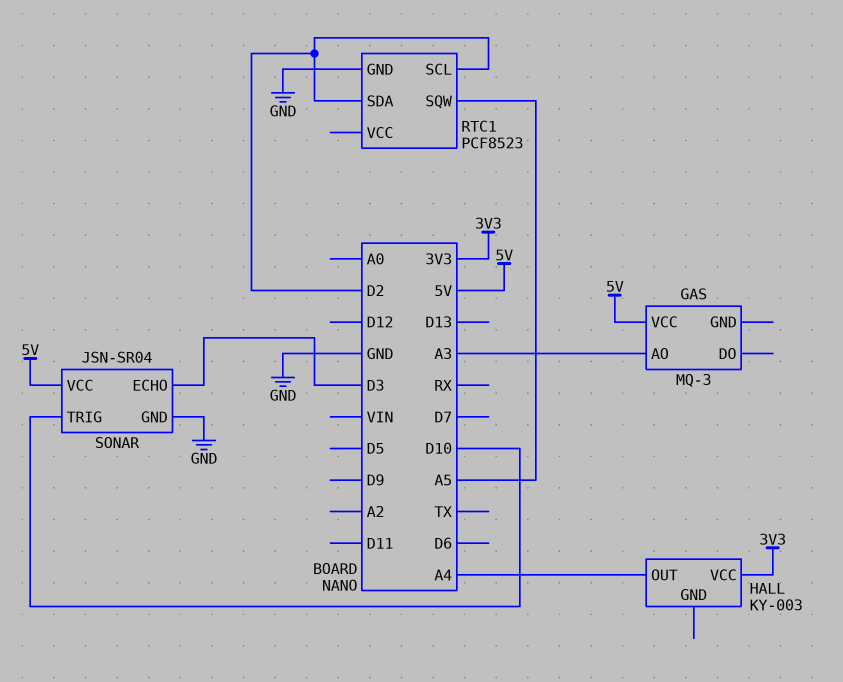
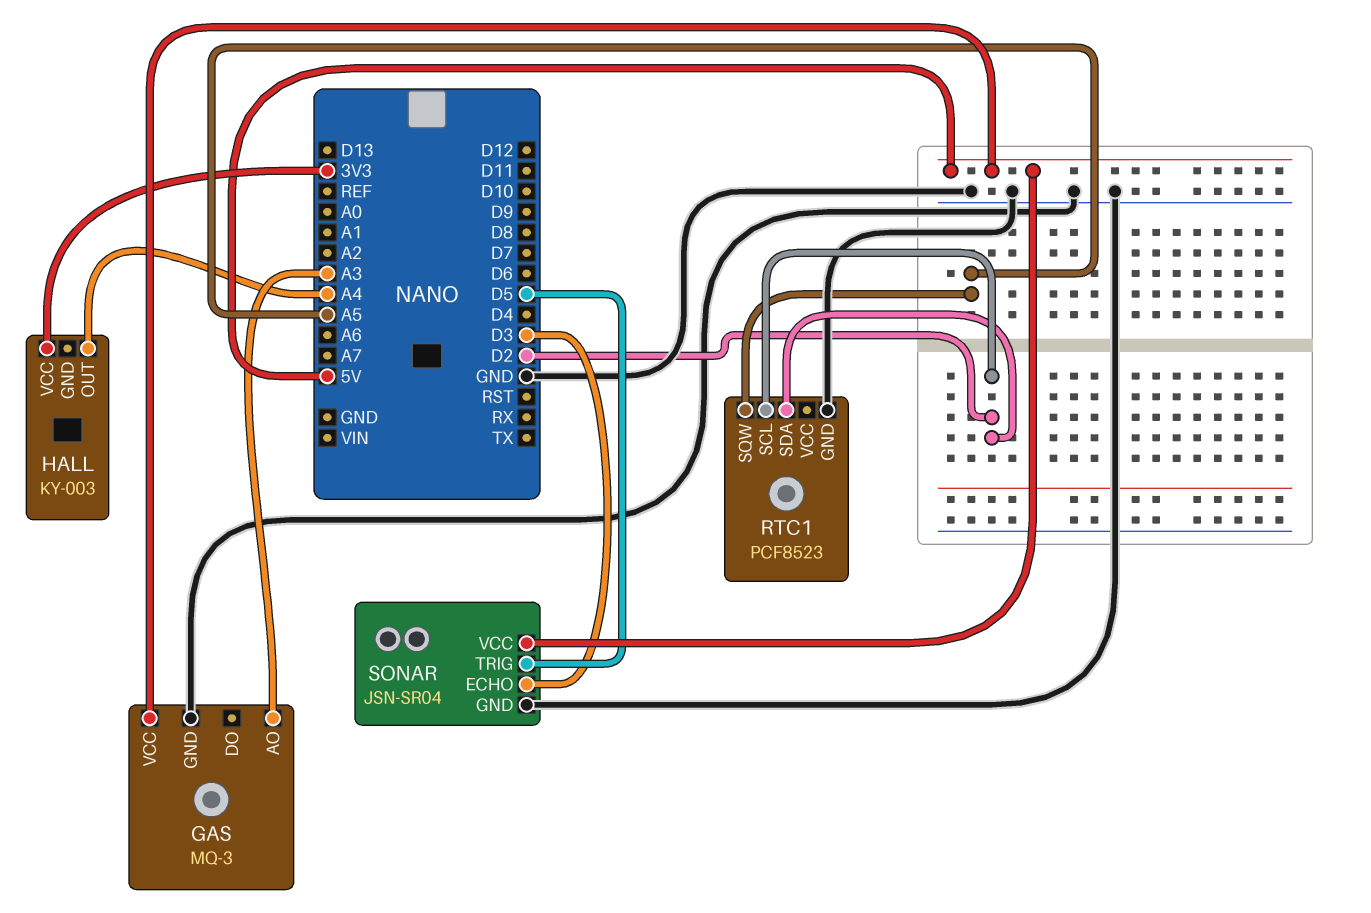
GAS pin GND: none -> GND
SONAR pin TRIG: D10 -> D5

